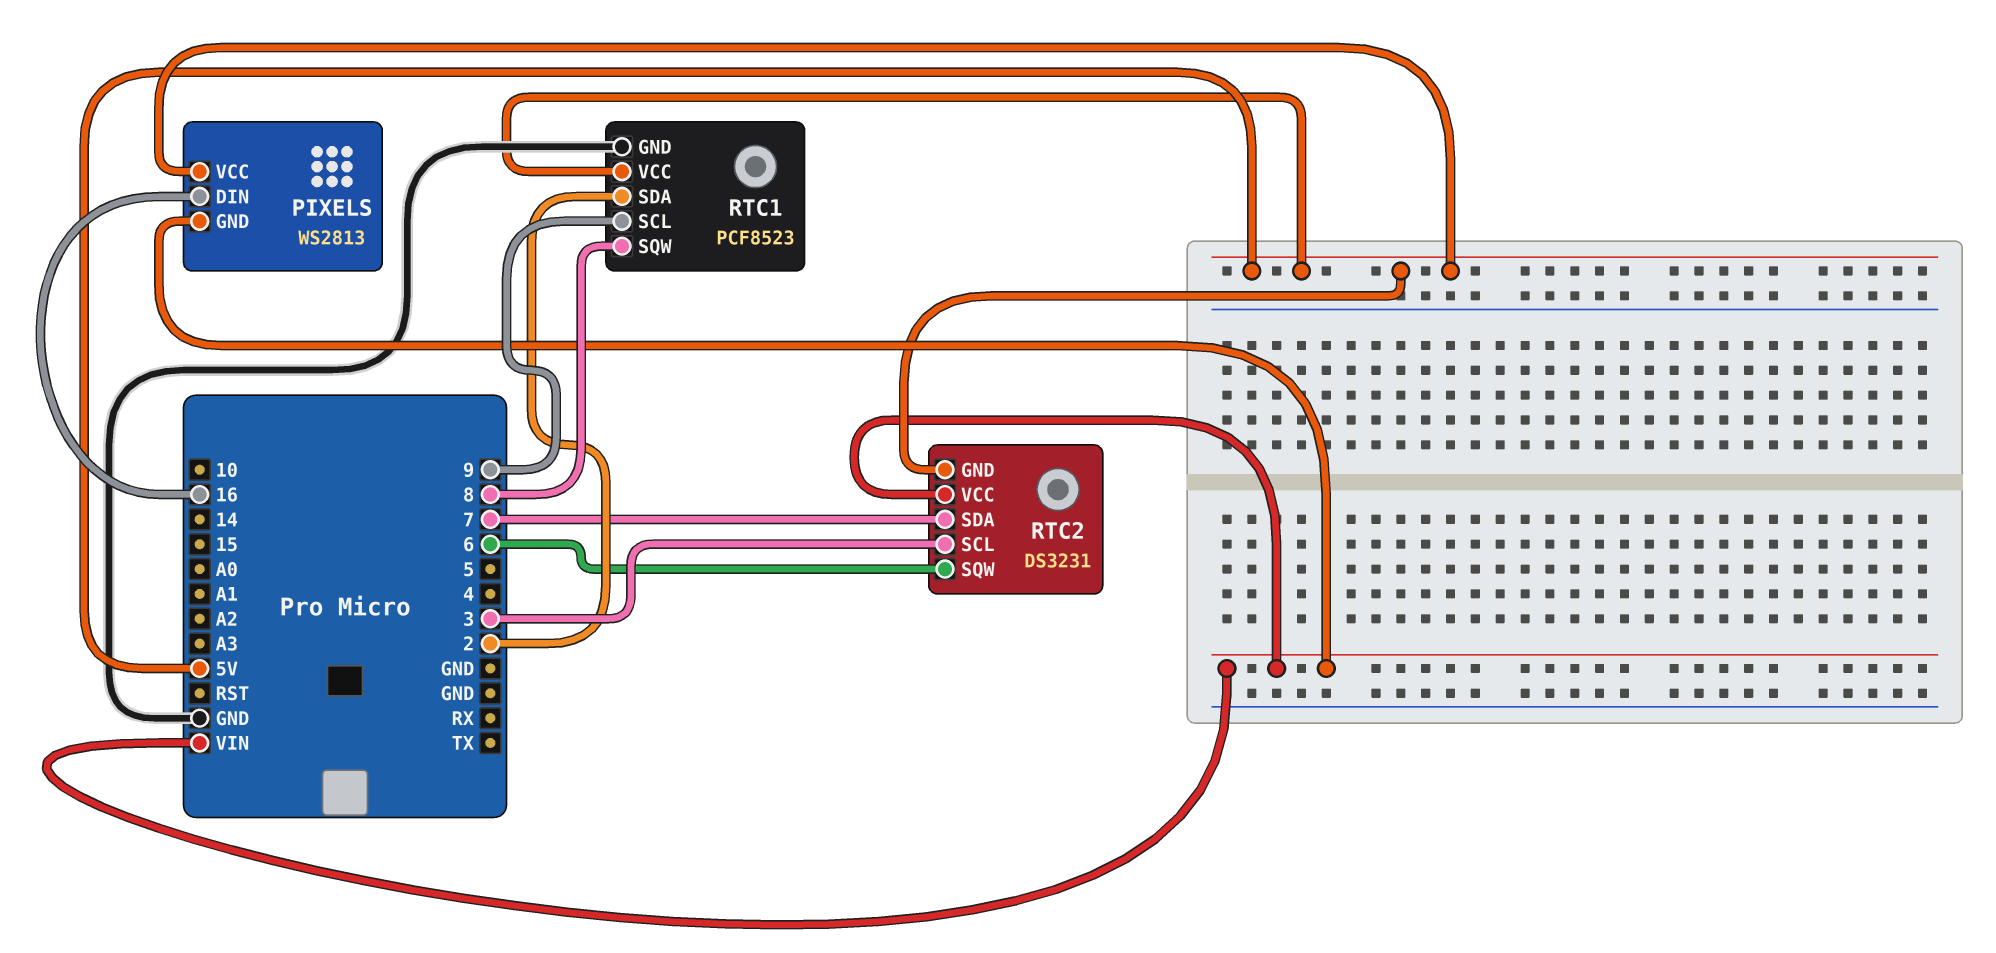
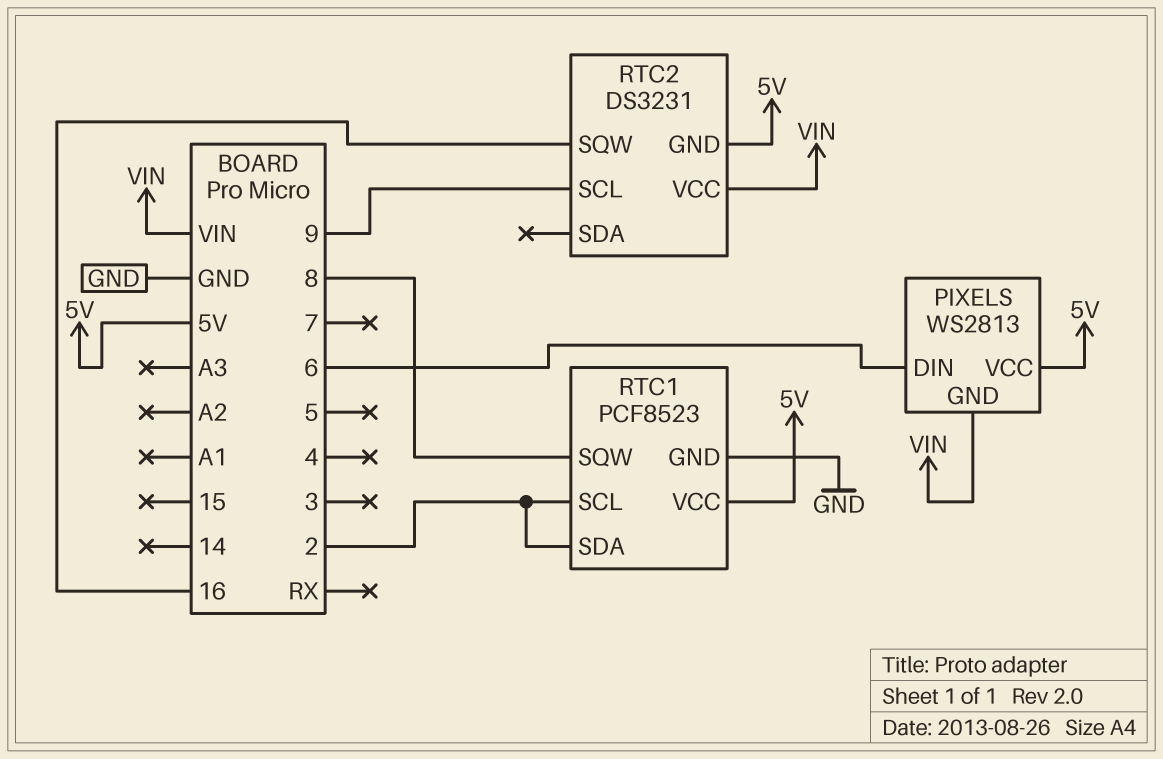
PIXELS pin DIN: 16 -> 6
RTC1 pin SCL: 9 -> 2
RTC2 pin SCL: 3 -> 9
RTC2 pin SDA: 7 -> none
RTC2 pin SQW: 6 -> 16

